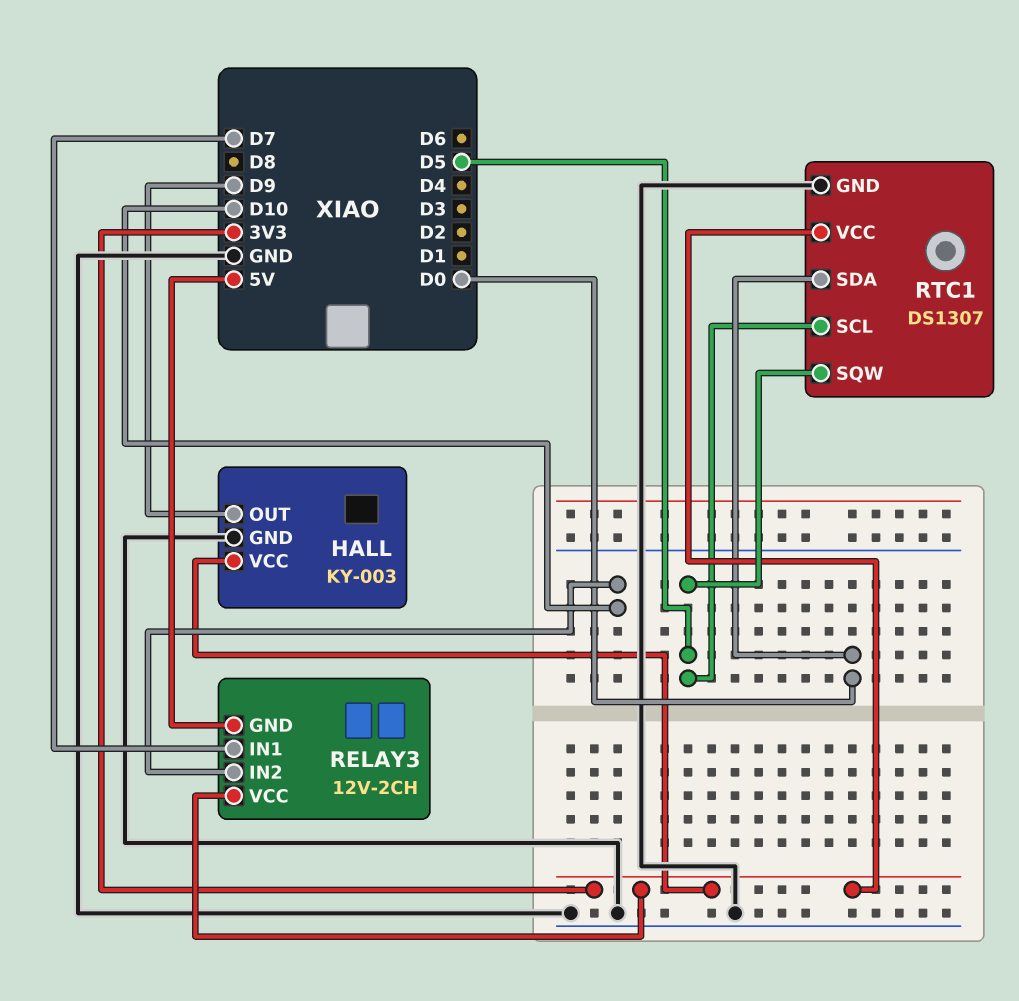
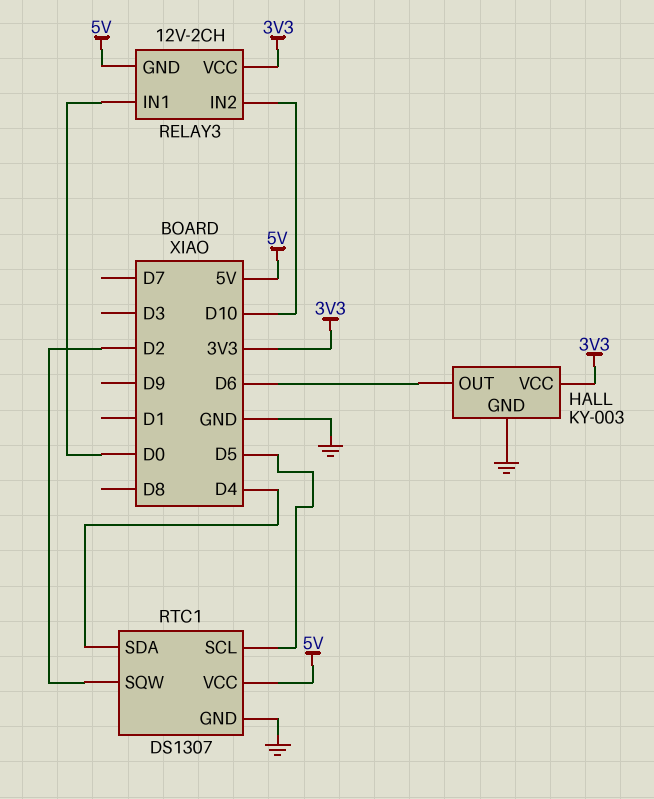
HALL pin OUT: D9 -> D6
RELAY3 pin IN1: D7 -> D0
RTC1 pin SDA: D0 -> D4
RTC1 pin SQW: D5 -> D2
RTC1 pin VCC: 3V3 -> 5V

